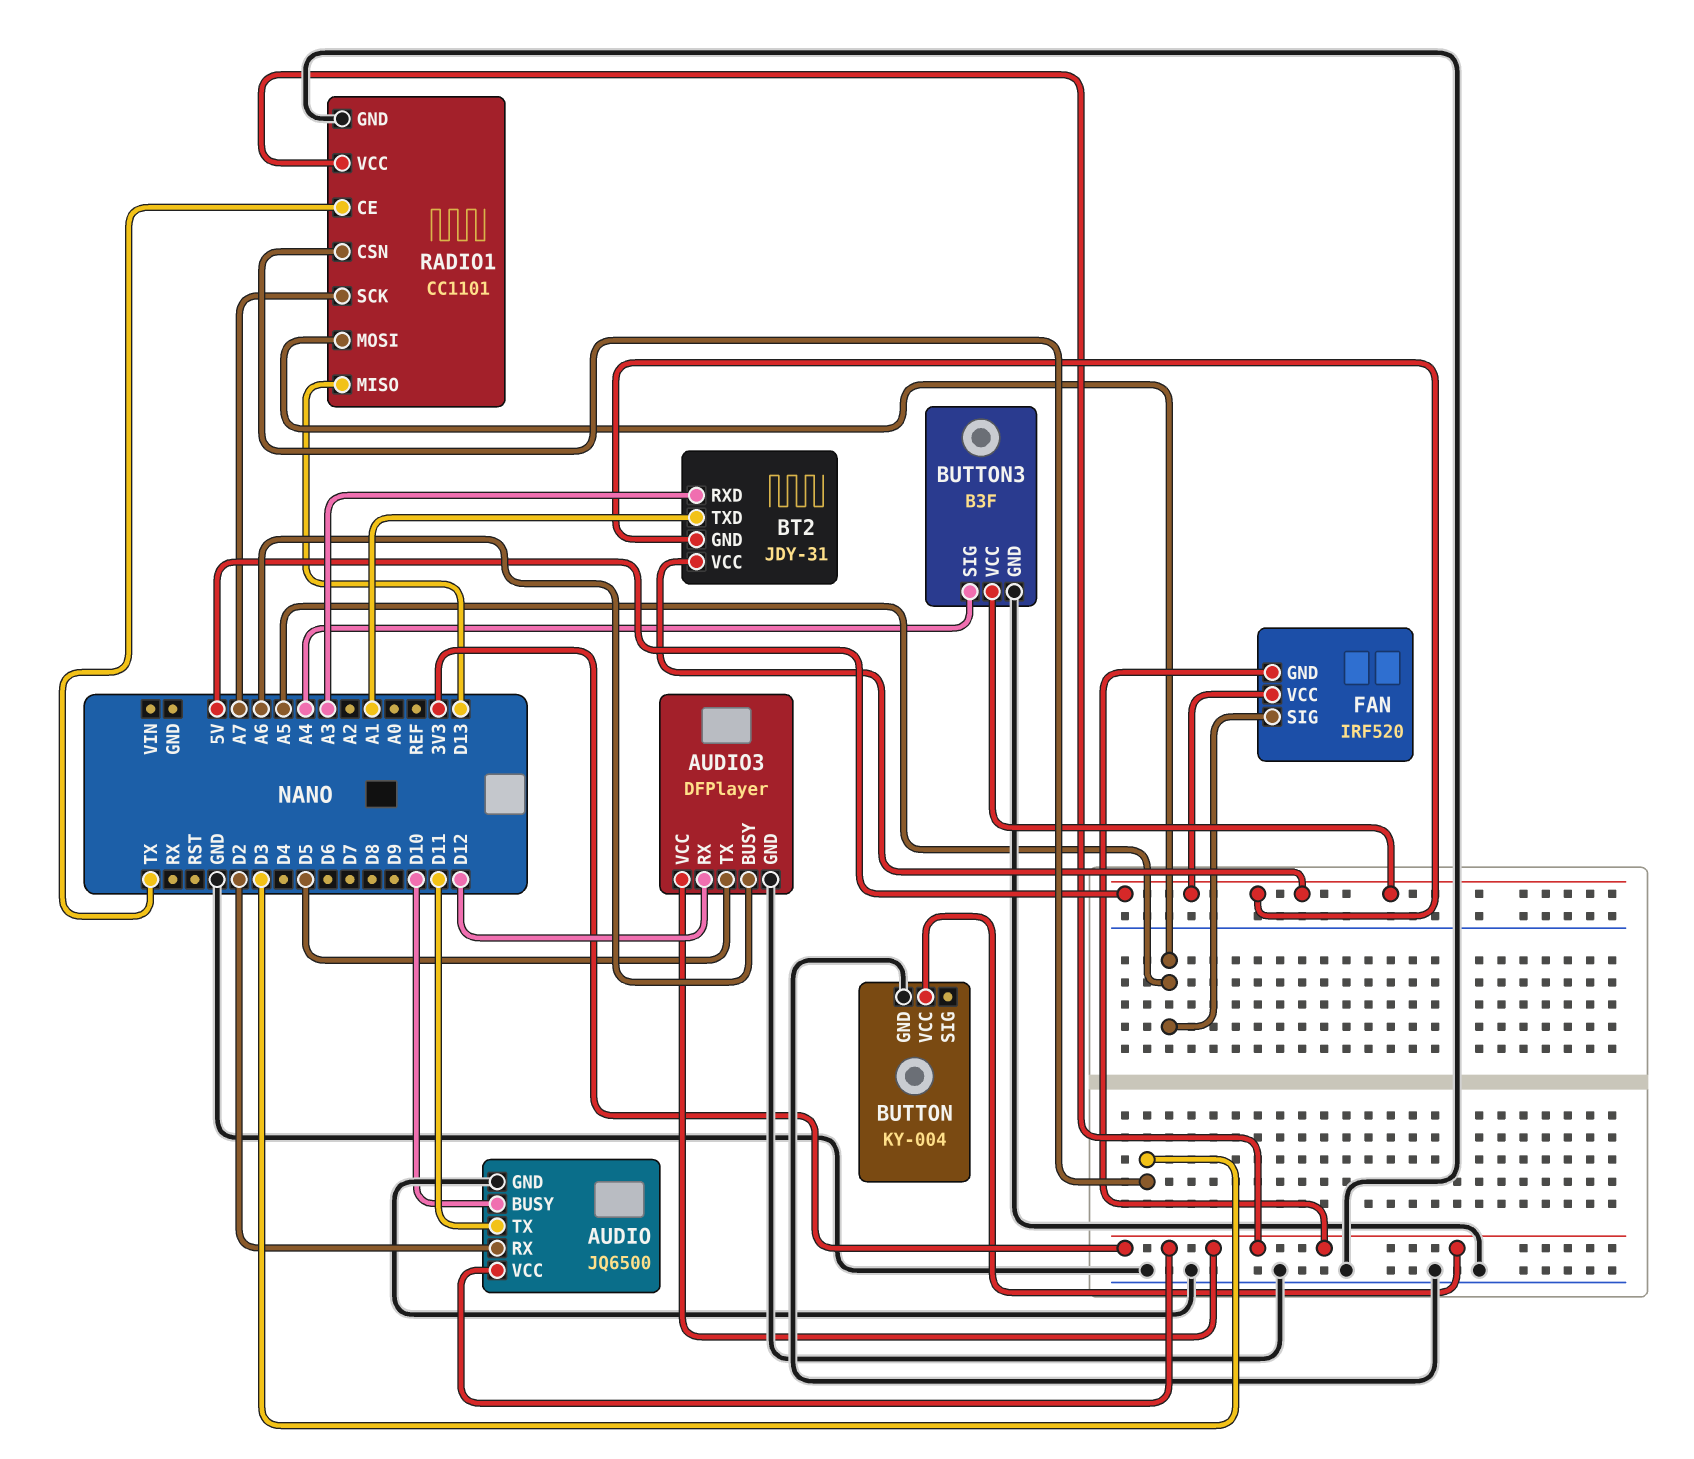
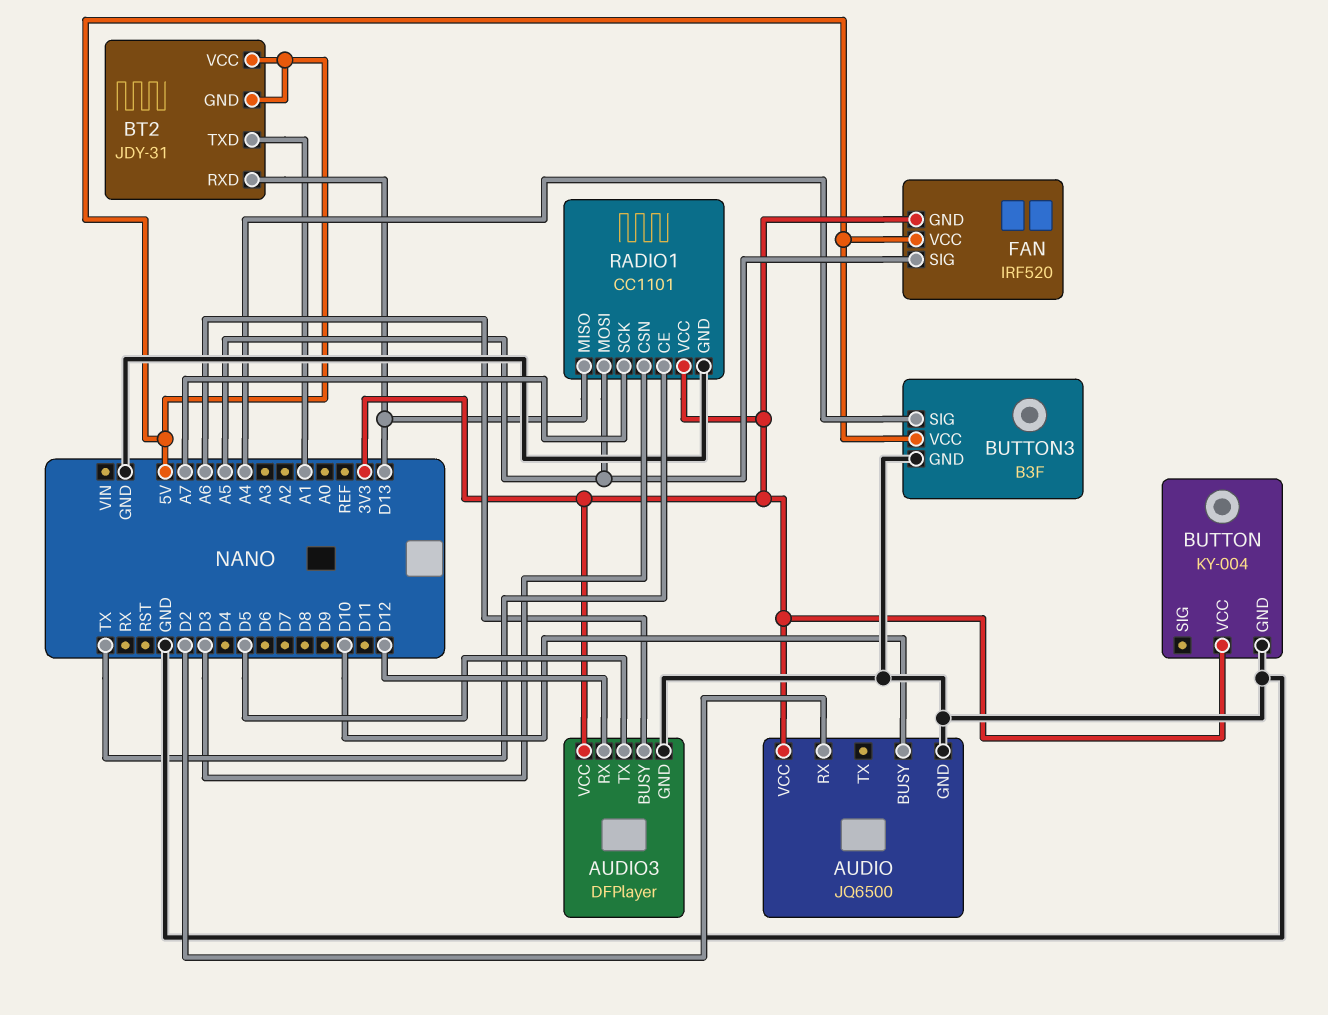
AUDIO pin TX: D11 -> none
BT2 pin RXD: A3 -> D13

